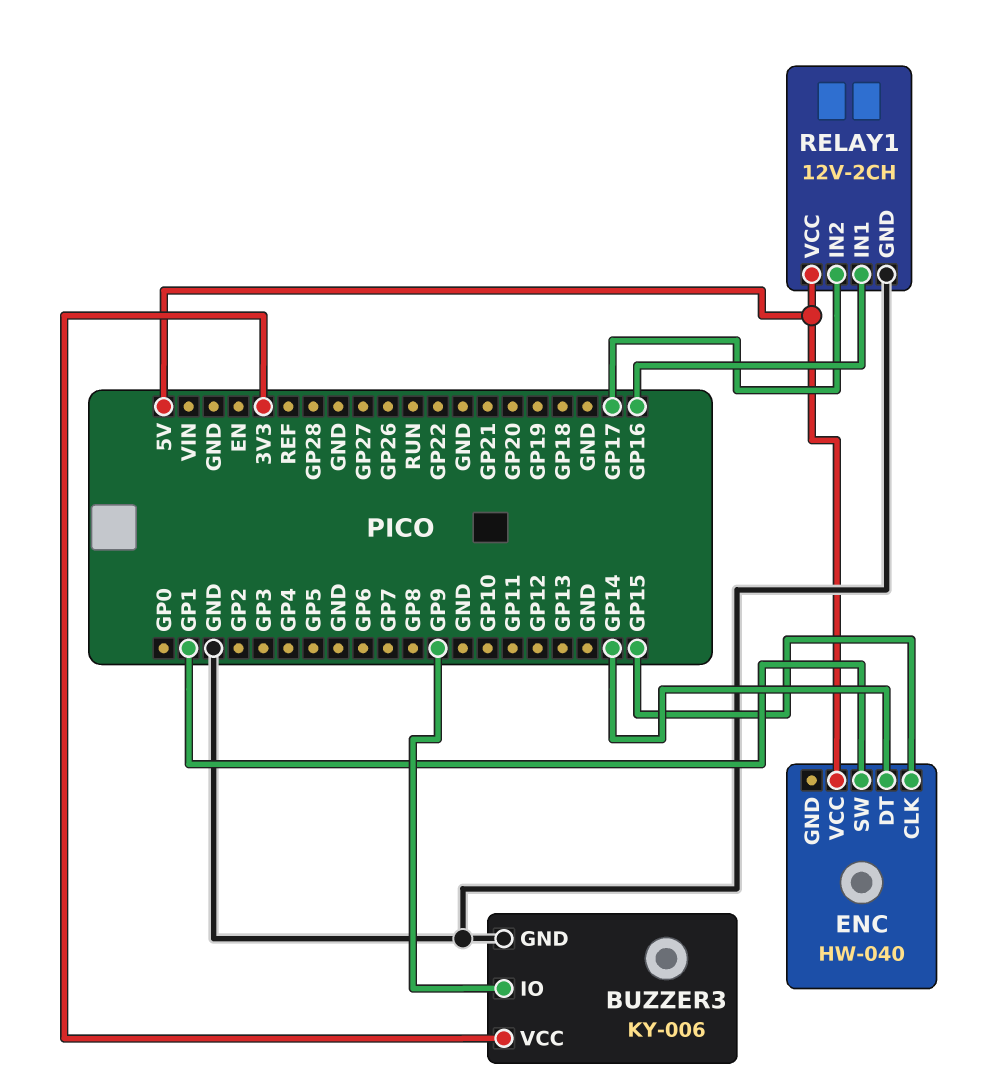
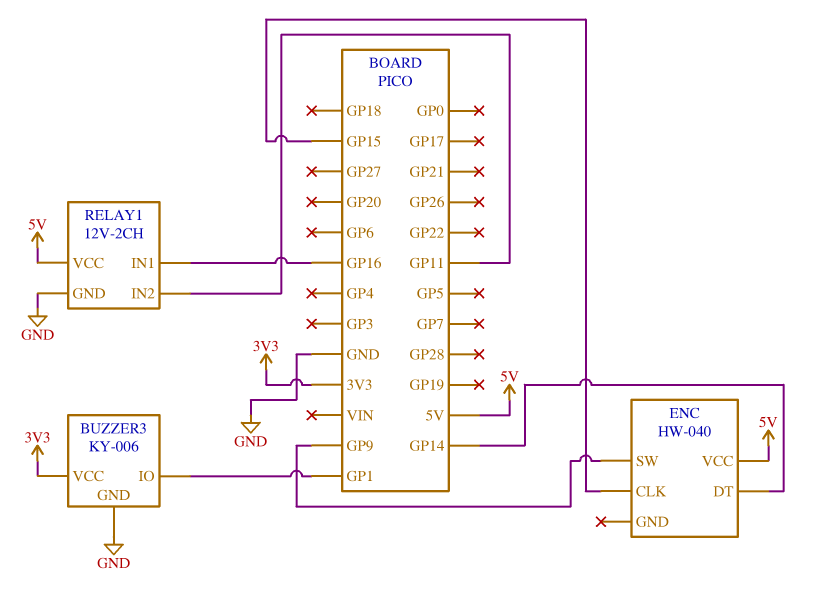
BUZZER3 pin IO: GP9 -> GP1
ENC pin SW: GP1 -> GP9
RELAY1 pin IN2: GP17 -> GP11

